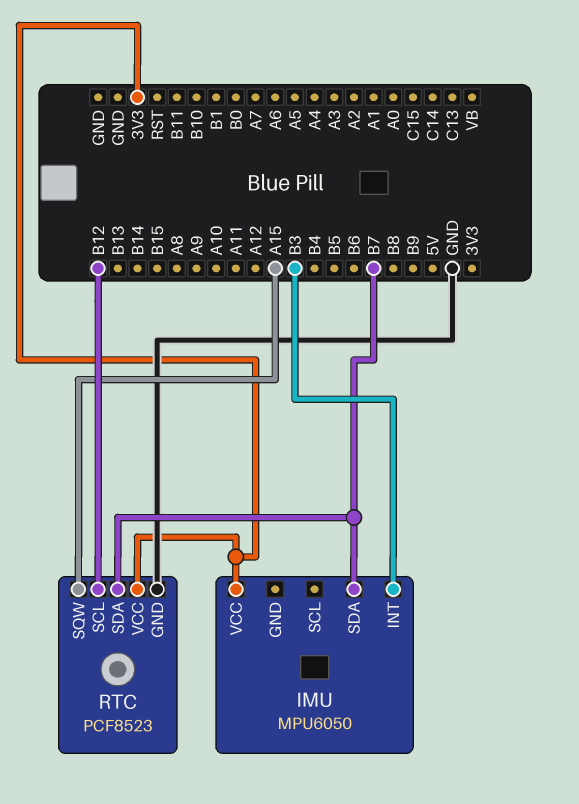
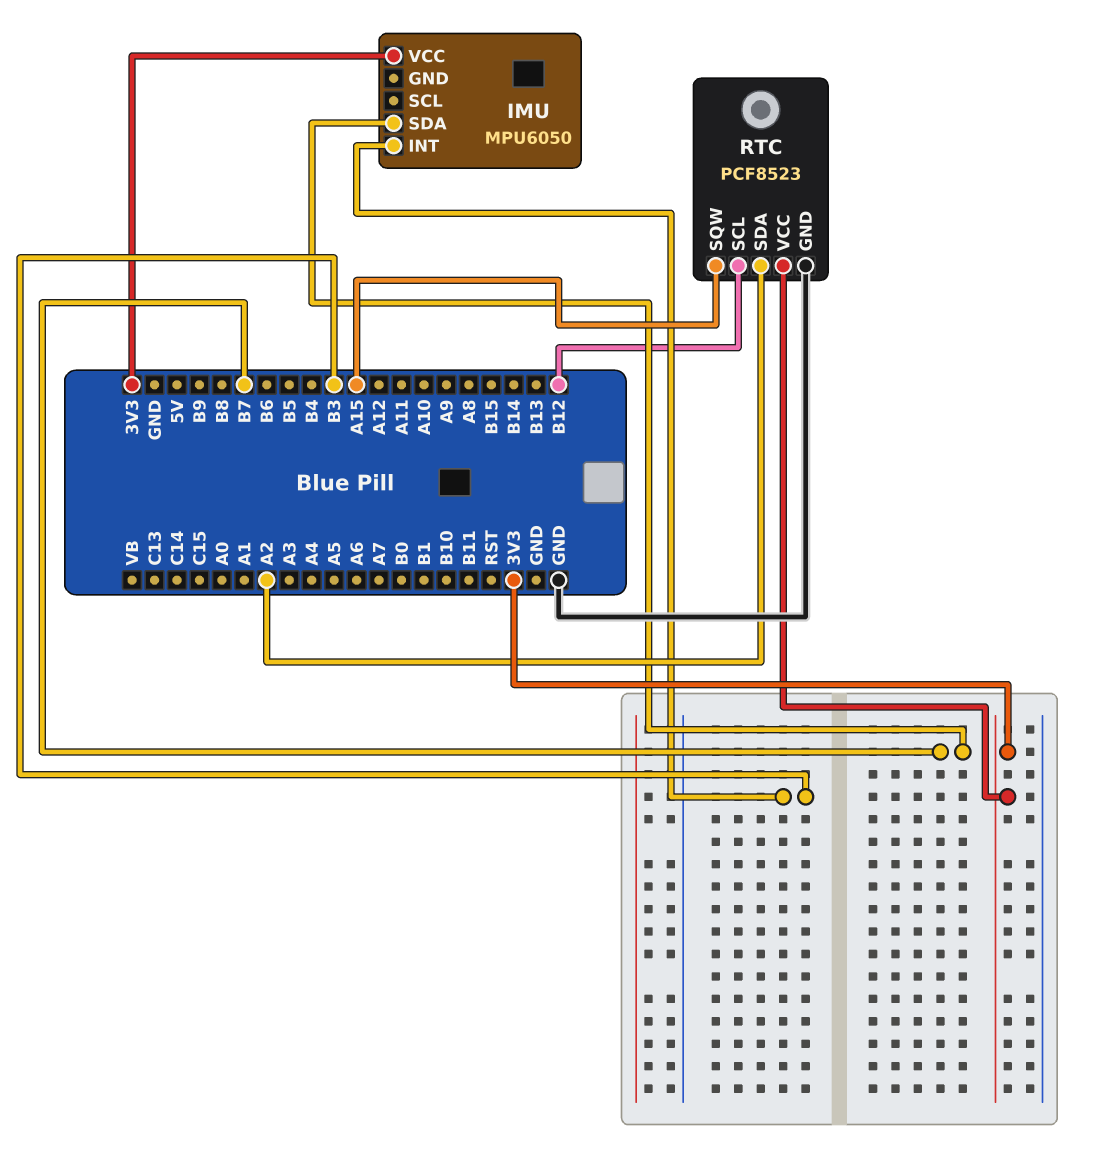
RTC pin SDA: B7 -> A2

